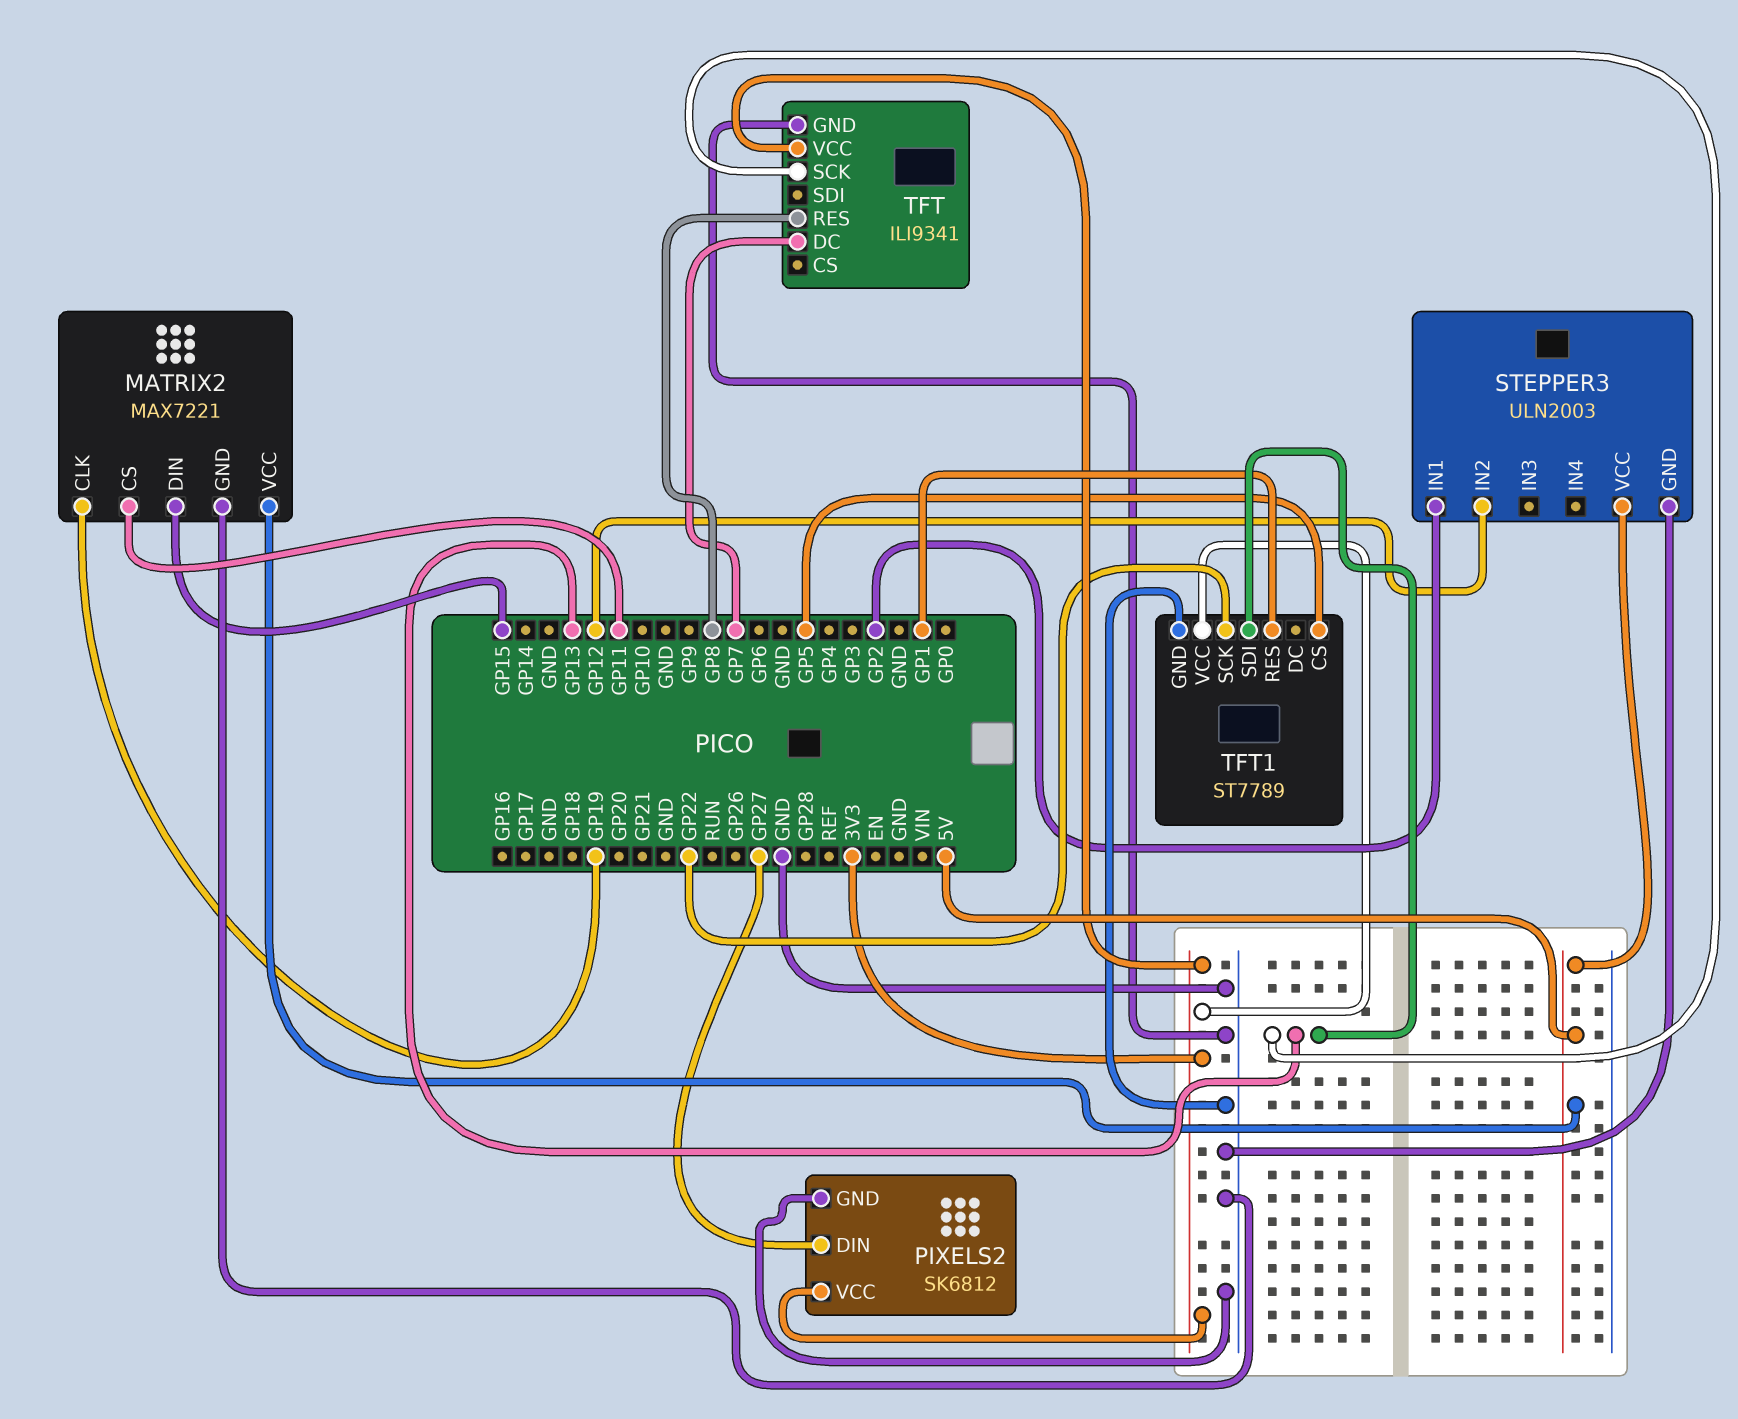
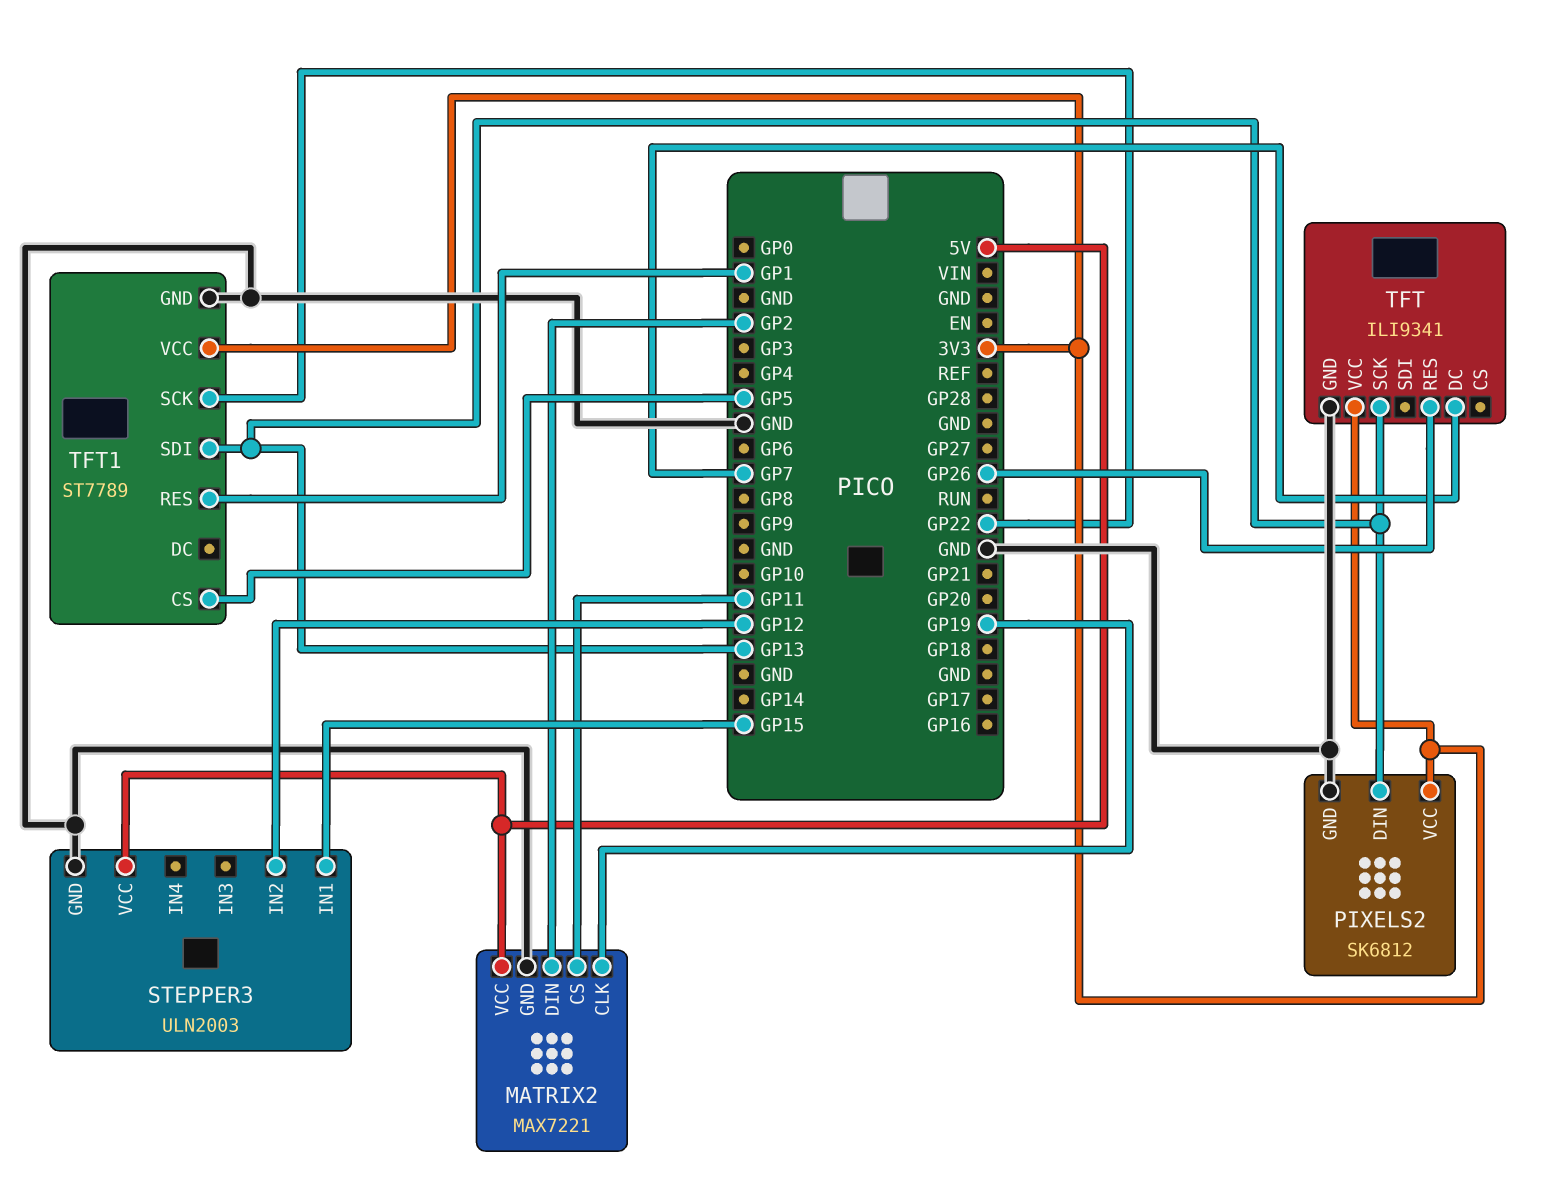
MATRIX2 pin DIN: GP15 -> GP2
PIXELS2 pin DIN: GP27 -> GP13
STEPPER3 pin IN1: GP2 -> GP15
TFT pin RES: GP8 -> GP26

